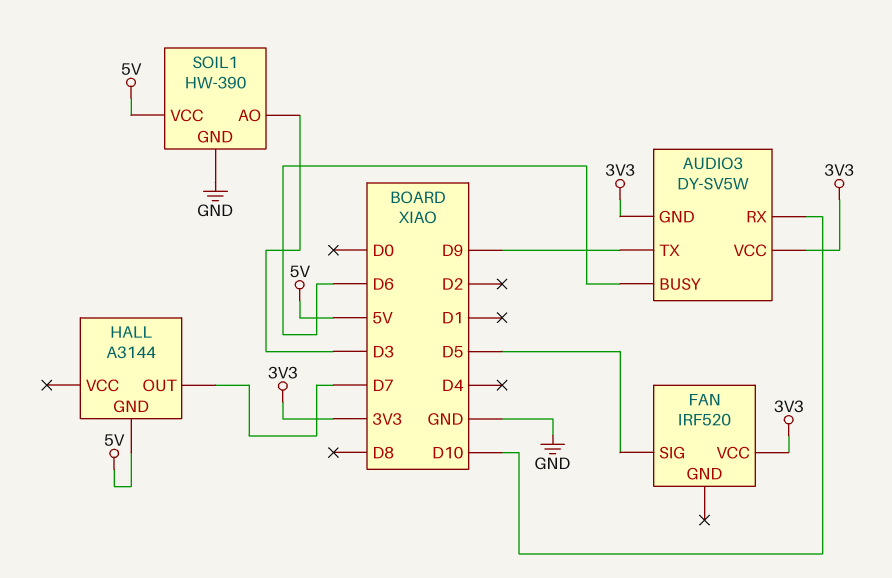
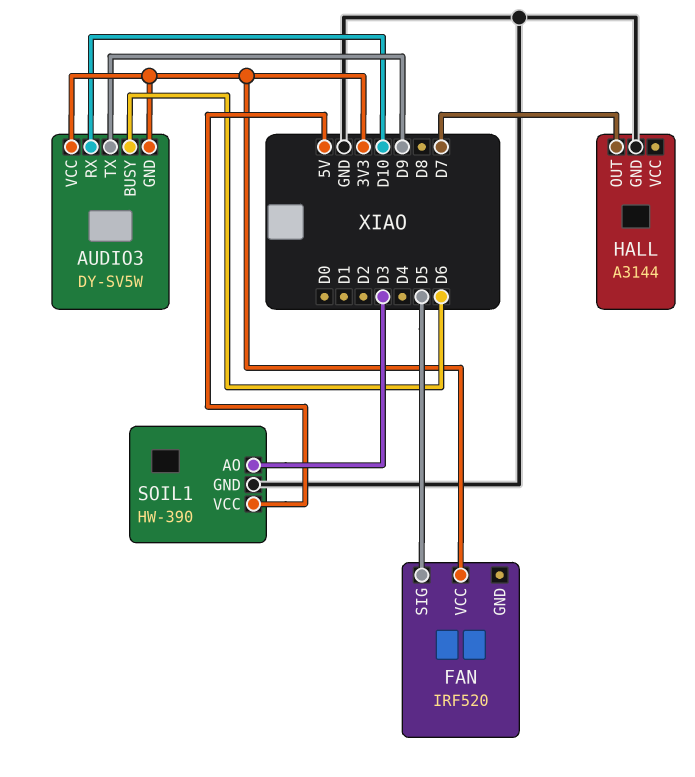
HALL pin GND: 5V -> GND

